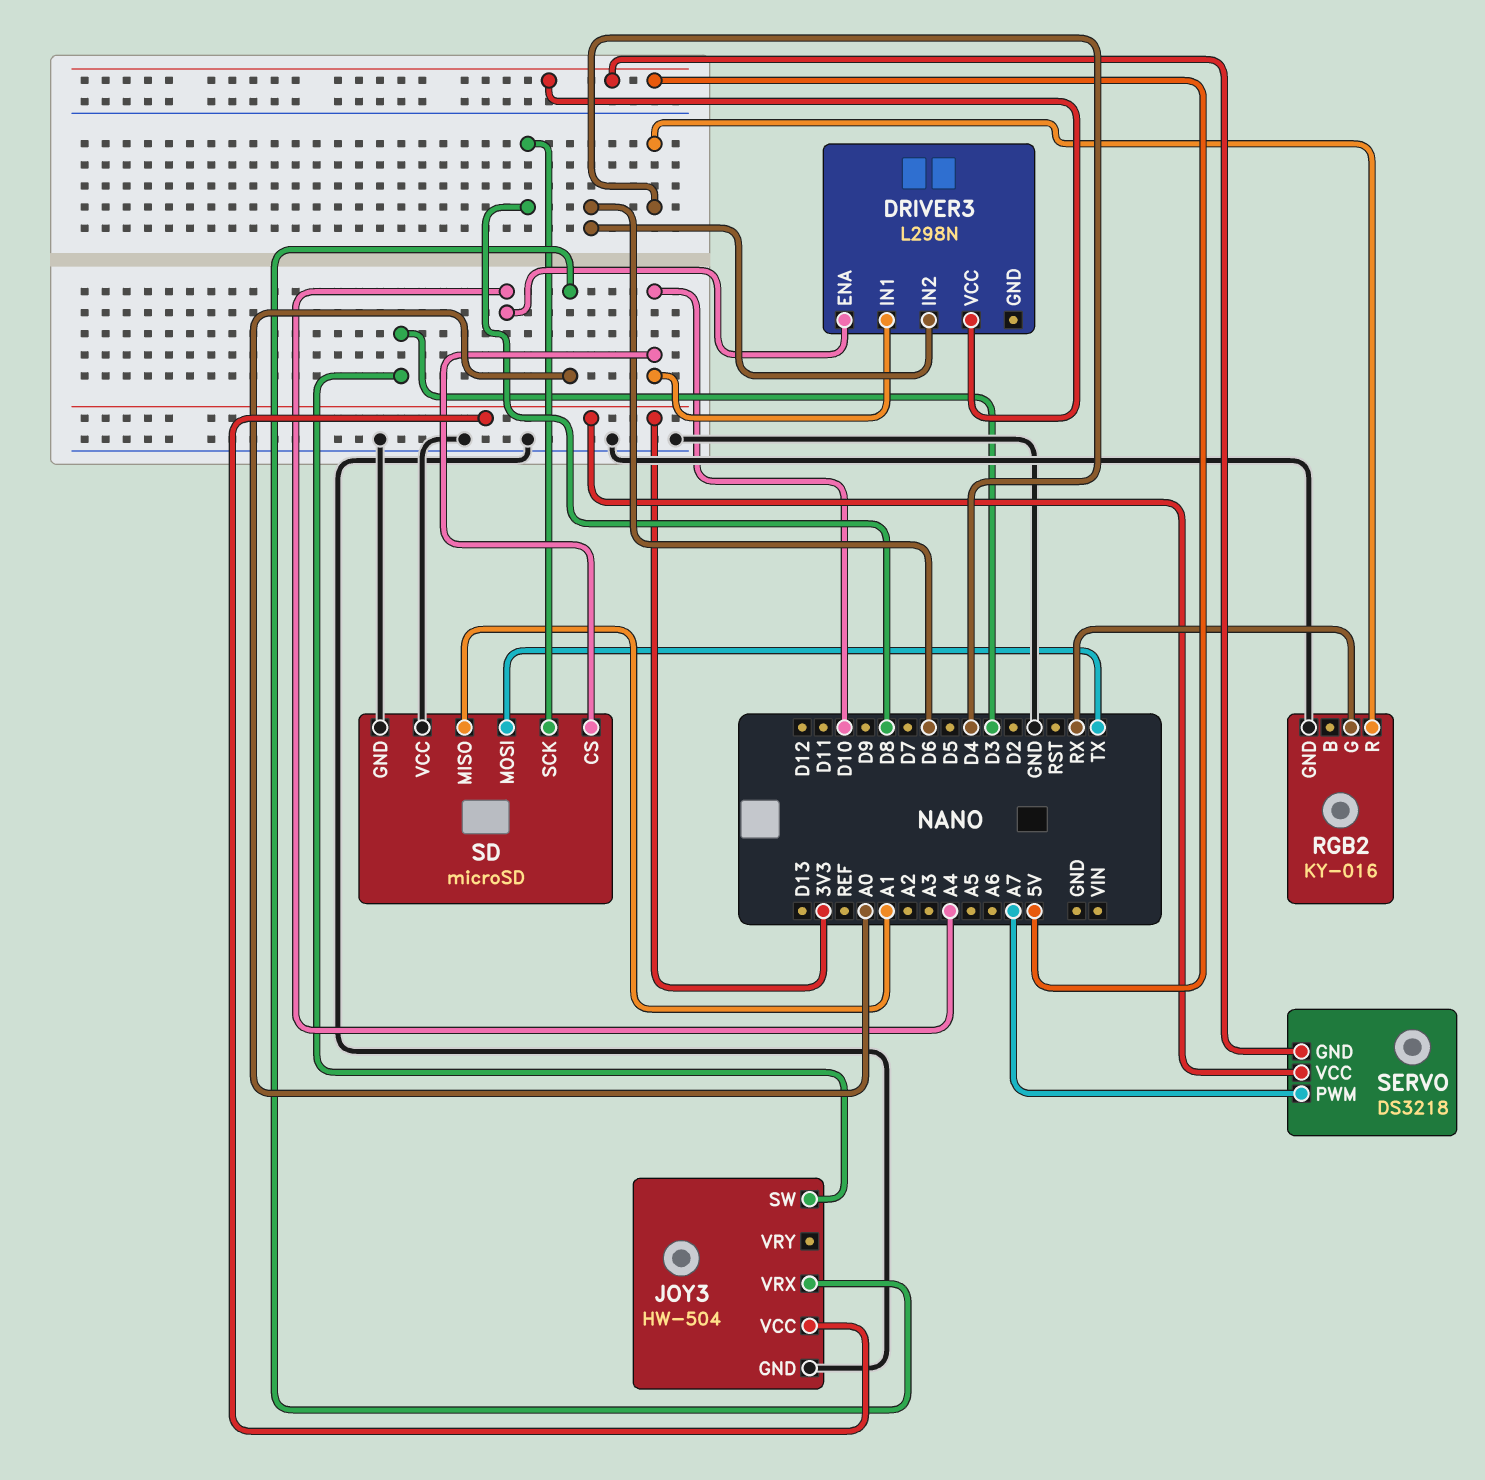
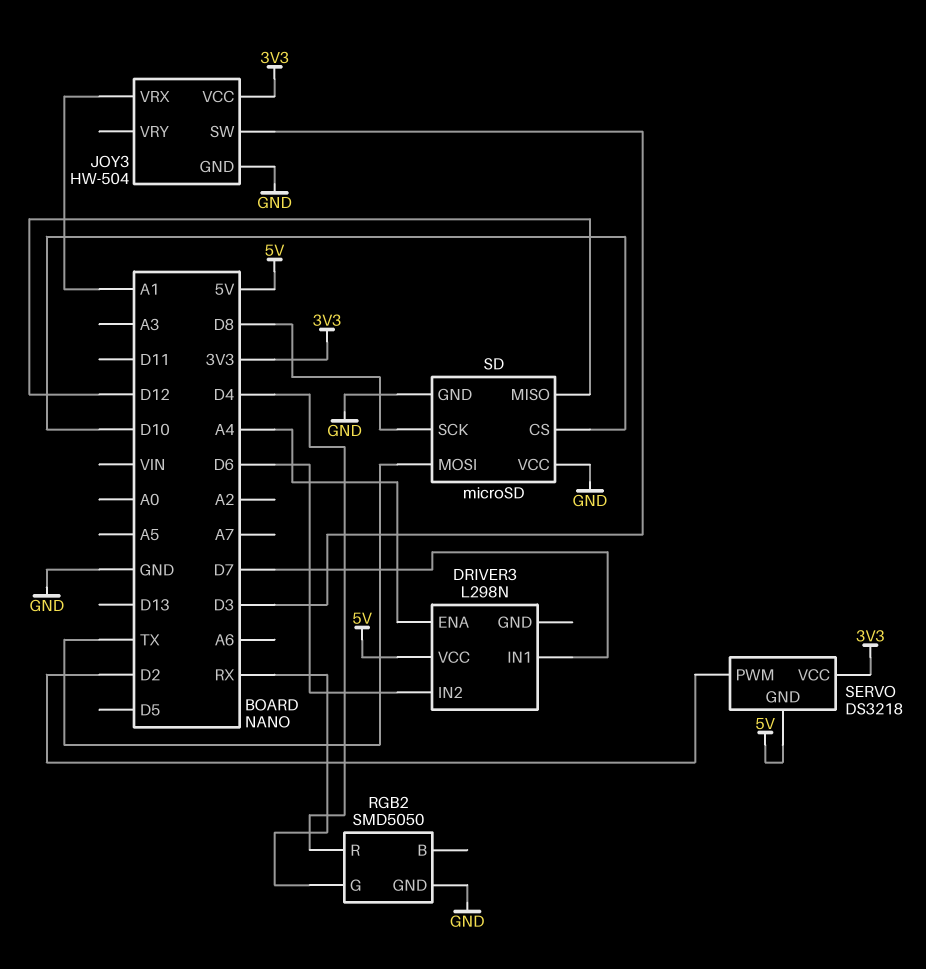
DRIVER3 pin IN1: D10 -> D7
JOY3 pin VRX: A0 -> A1
RGB2: KY-016 -> SMD5050
SD pin MISO: A1 -> D12
SERVO pin PWM: A7 -> D2

